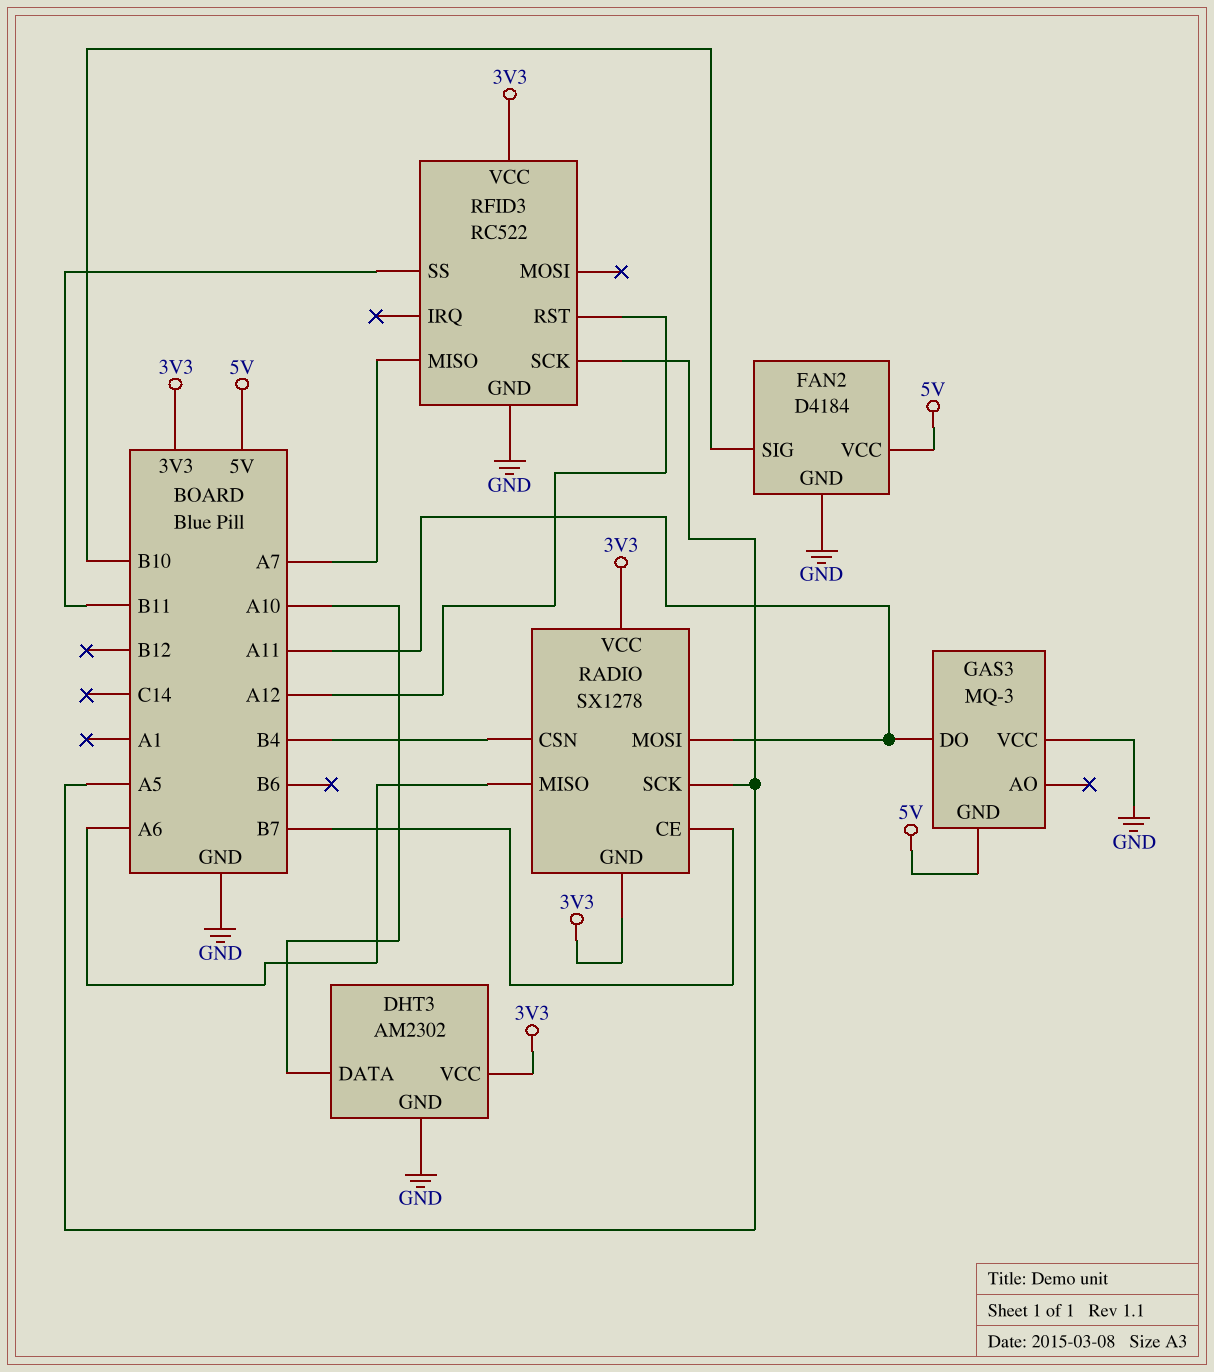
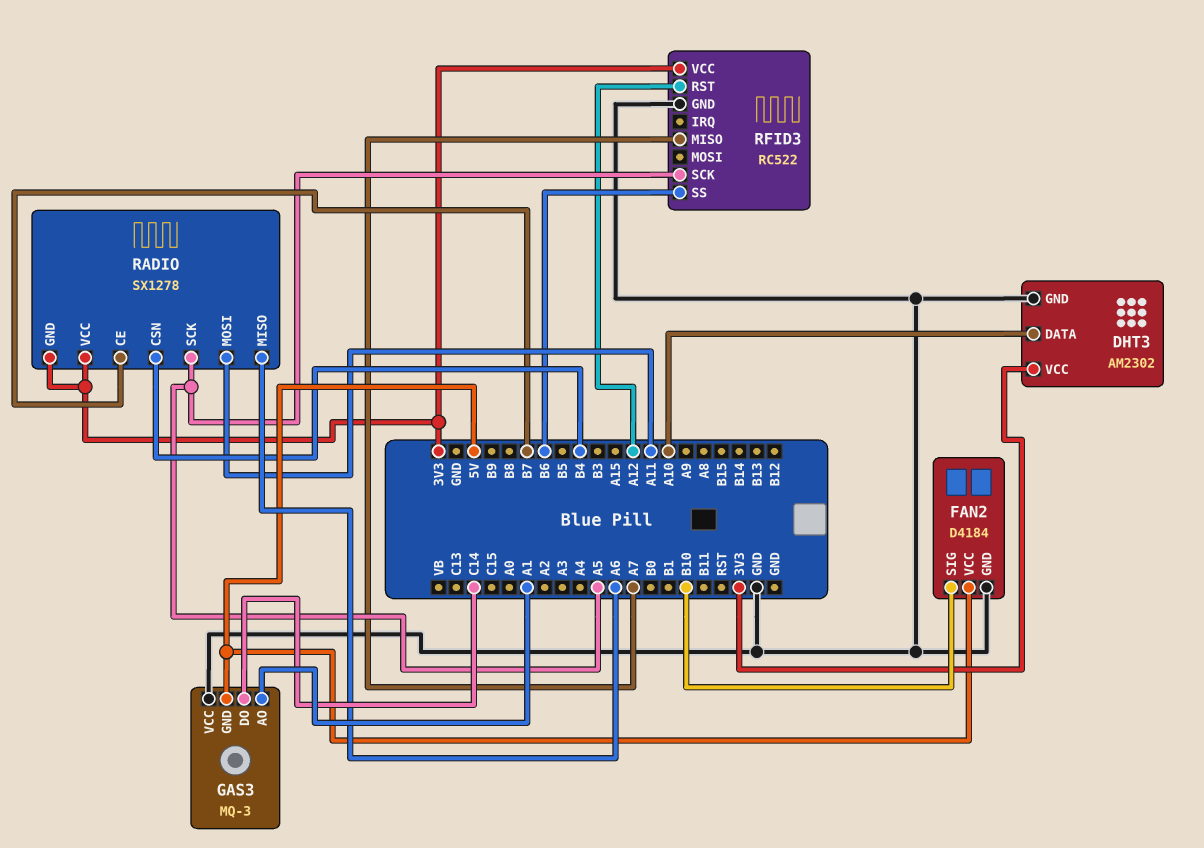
GAS3 pin AO: none -> A1
GAS3 pin DO: A11 -> C14
RFID3 pin SS: B11 -> B6

